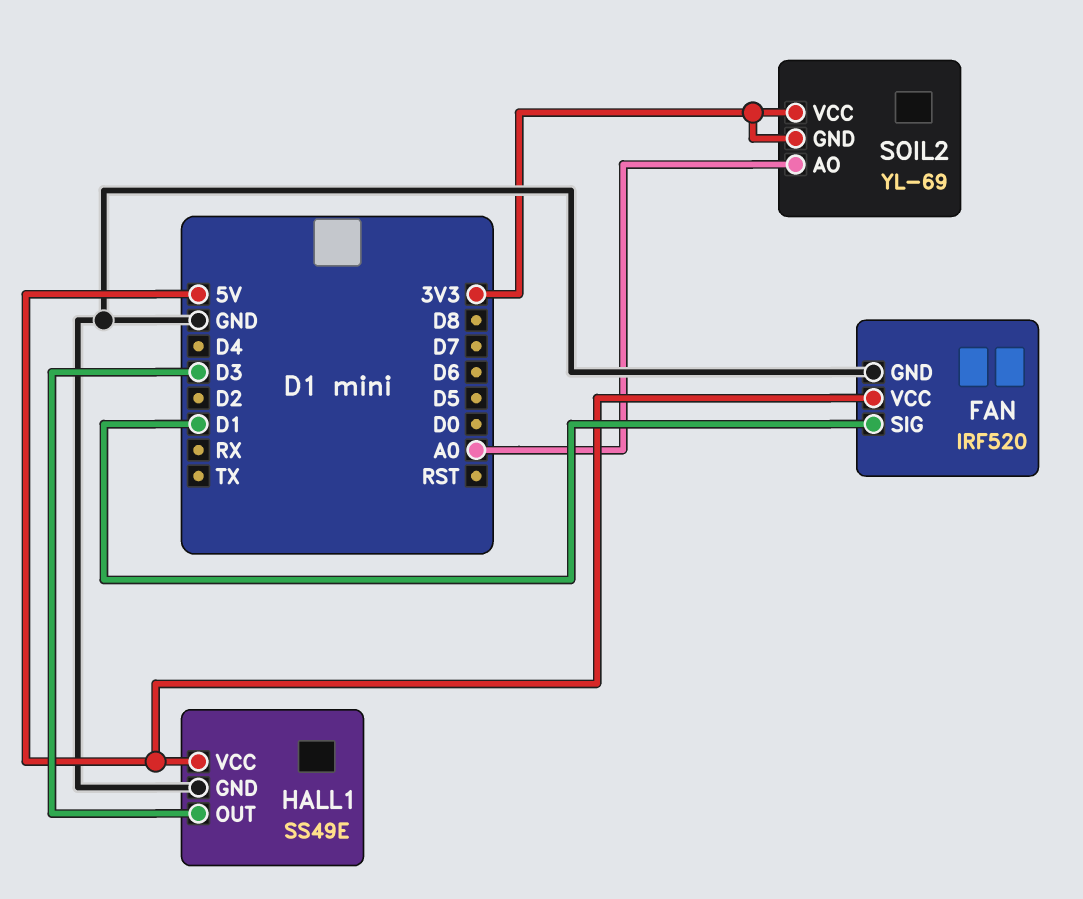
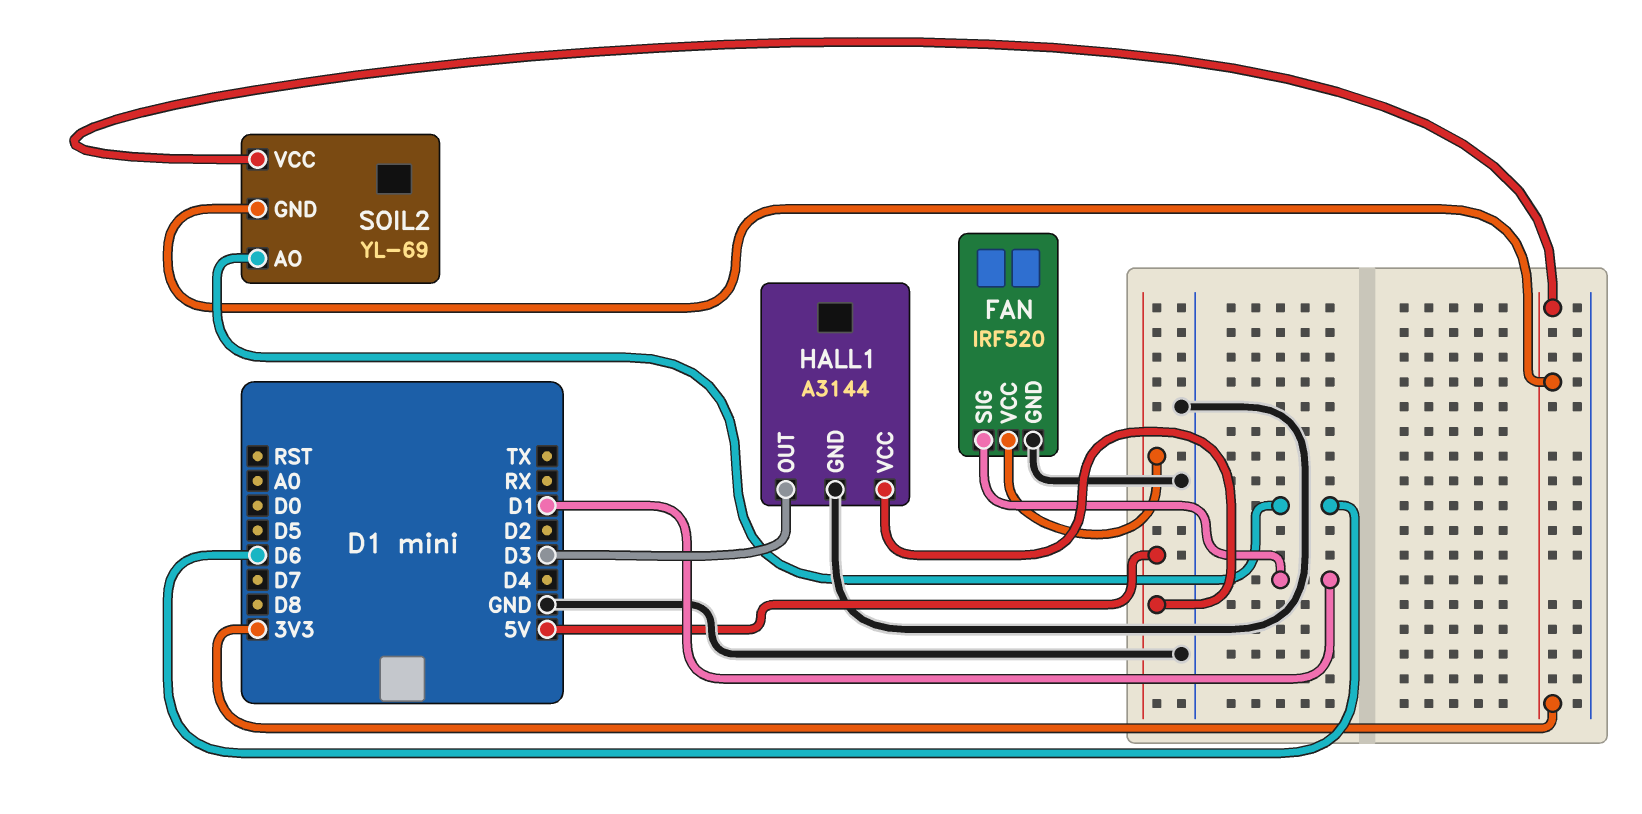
HALL1: SS49E -> A3144
SOIL2 pin AO: A0 -> D6

